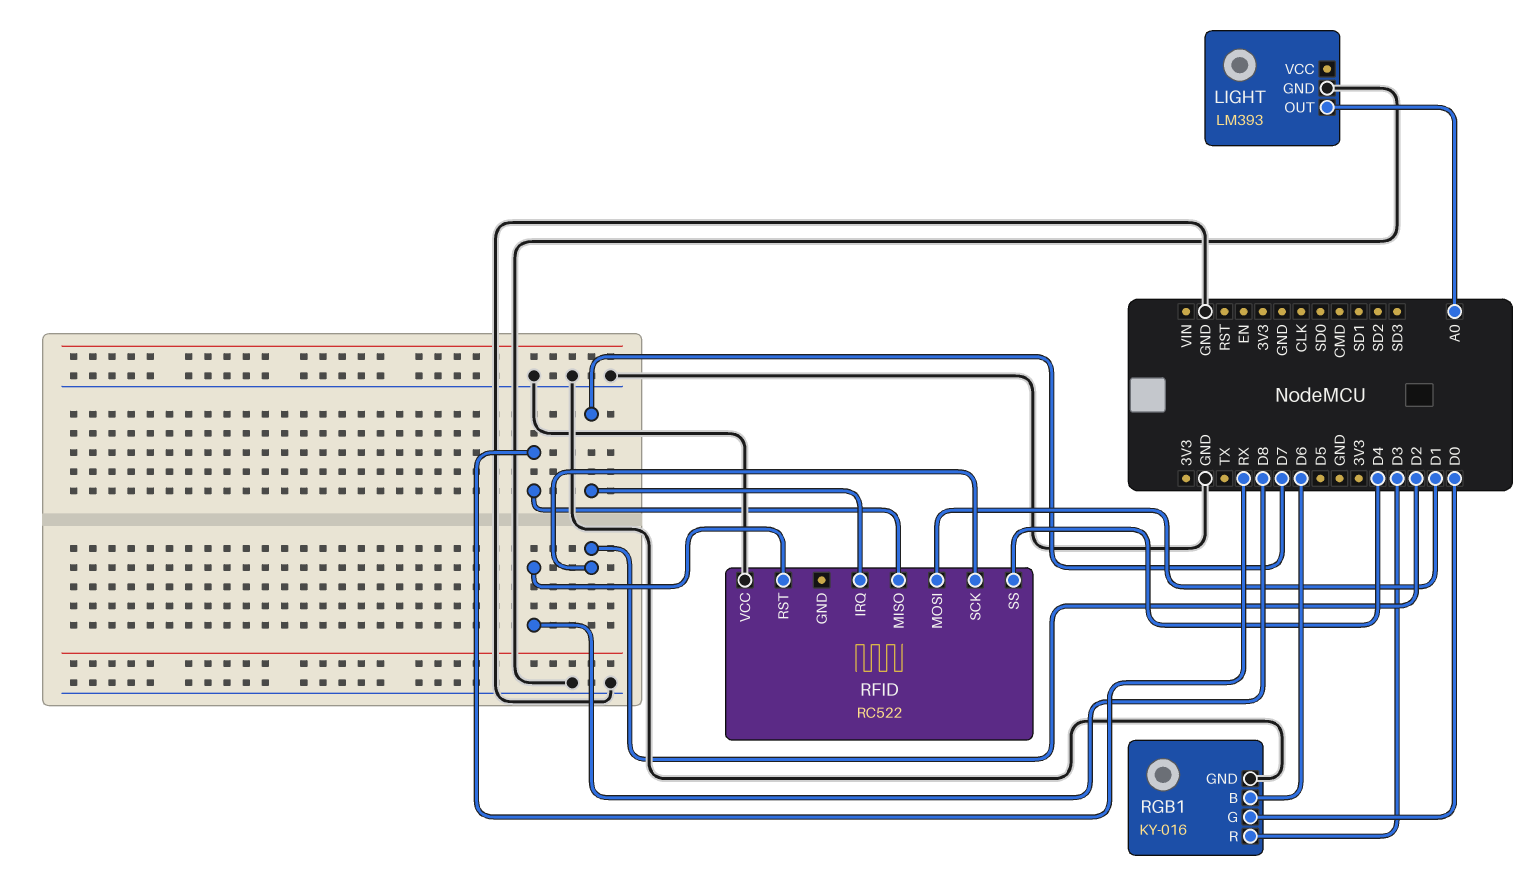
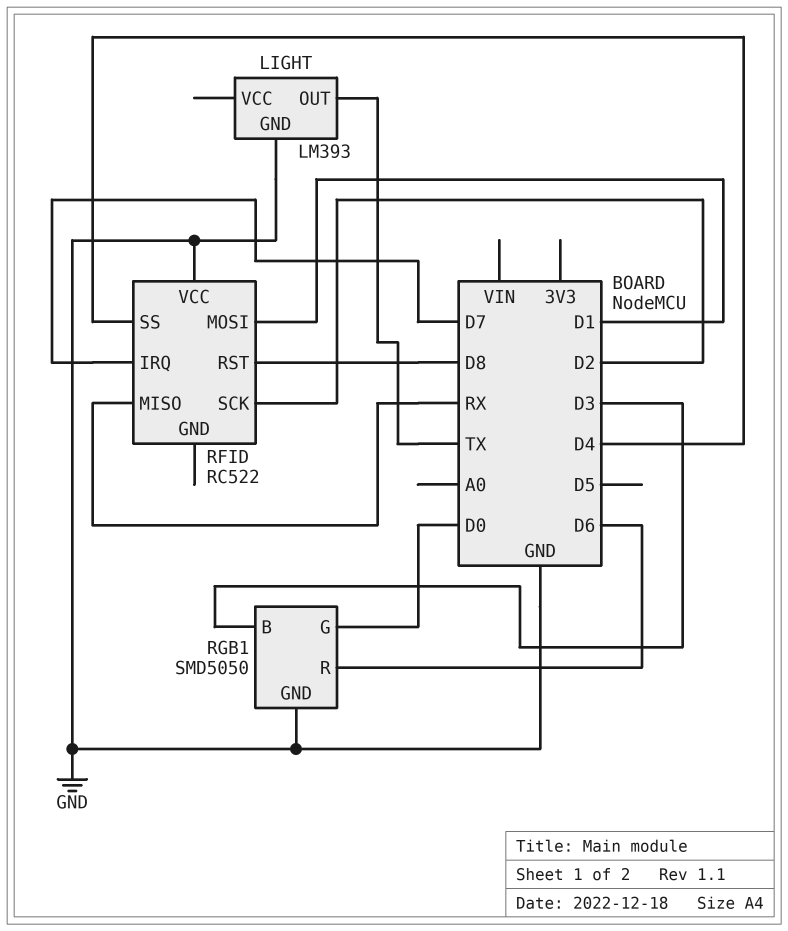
LIGHT pin OUT: A0 -> TX
RGB1: KY-016 -> SMD5050
RGB1 pin B: D6 -> D3
RGB1 pin R: D3 -> D6

